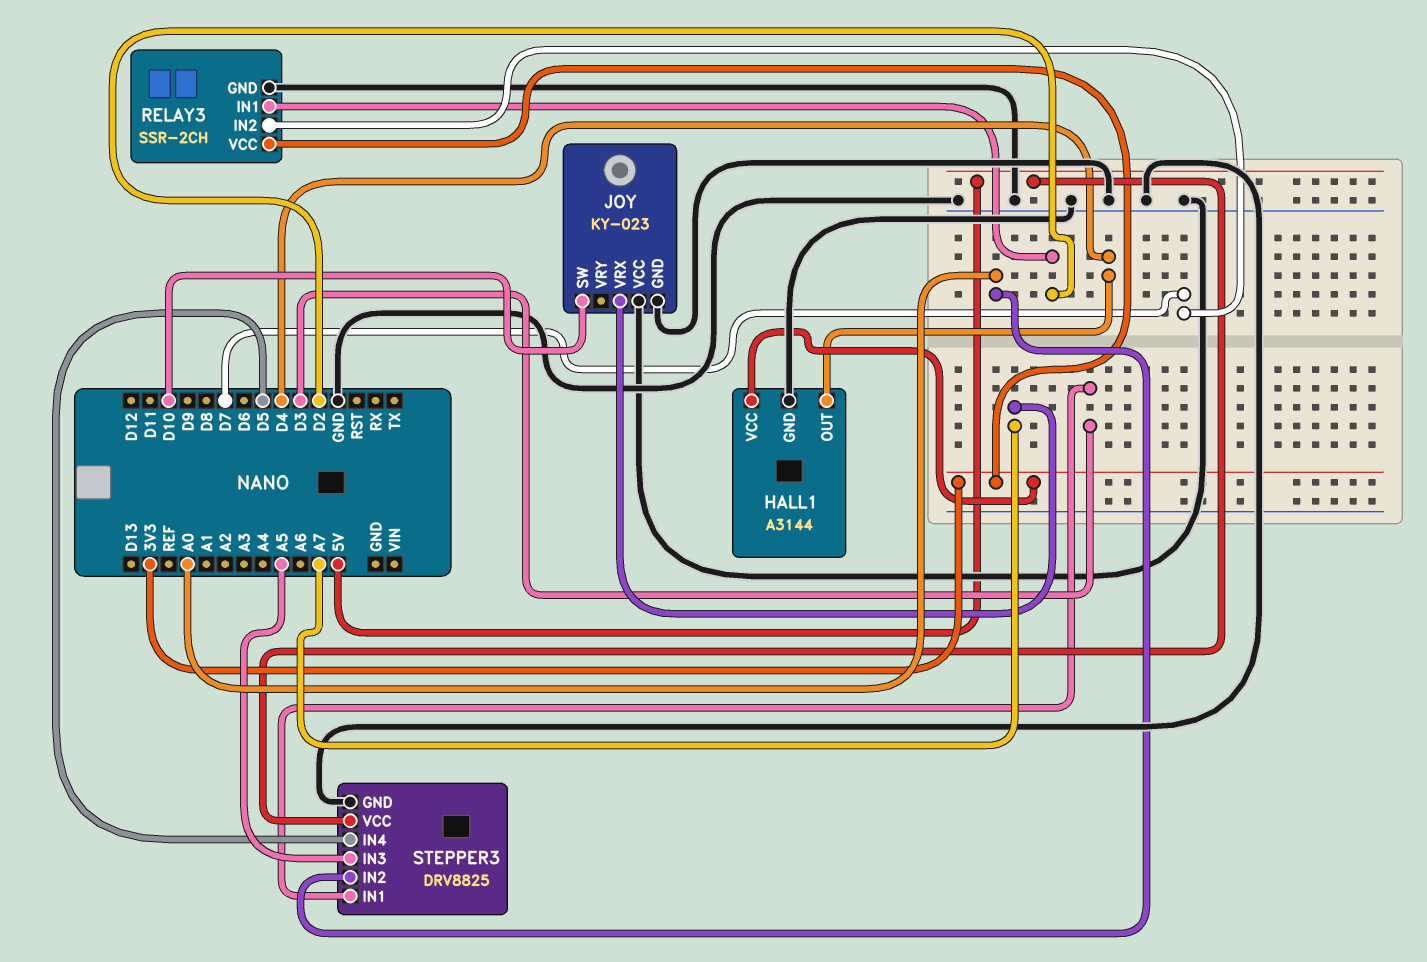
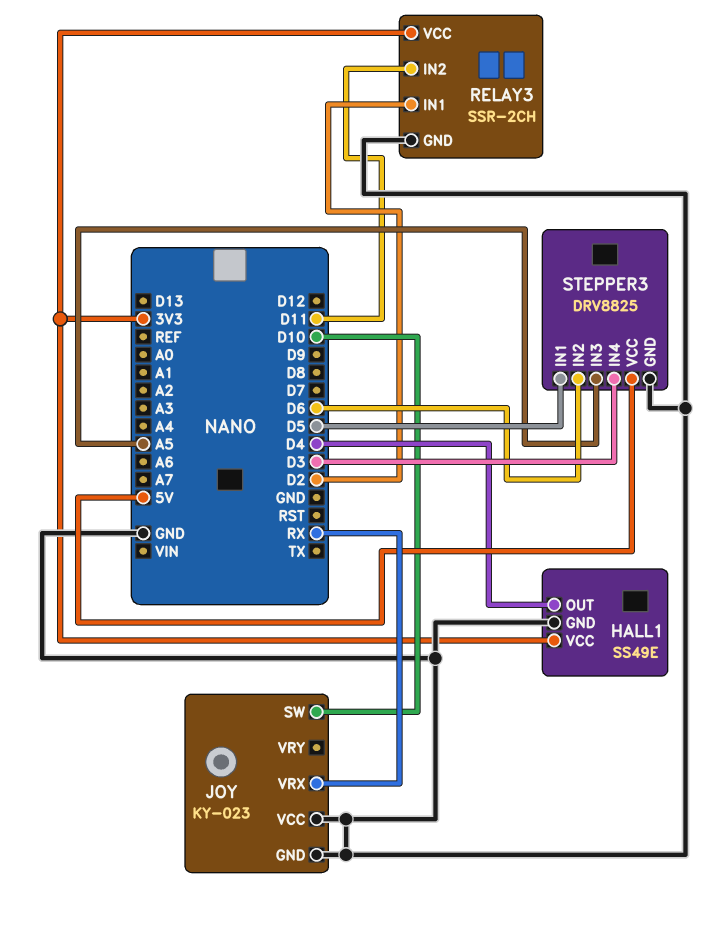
HALL1: A3144 -> SS49E
JOY pin VRX: A7 -> RX
RELAY3 pin IN2: D7 -> D11
STEPPER3 pin IN1: D3 -> D5
STEPPER3 pin IN2: A0 -> D6
STEPPER3 pin IN4: D5 -> D3

